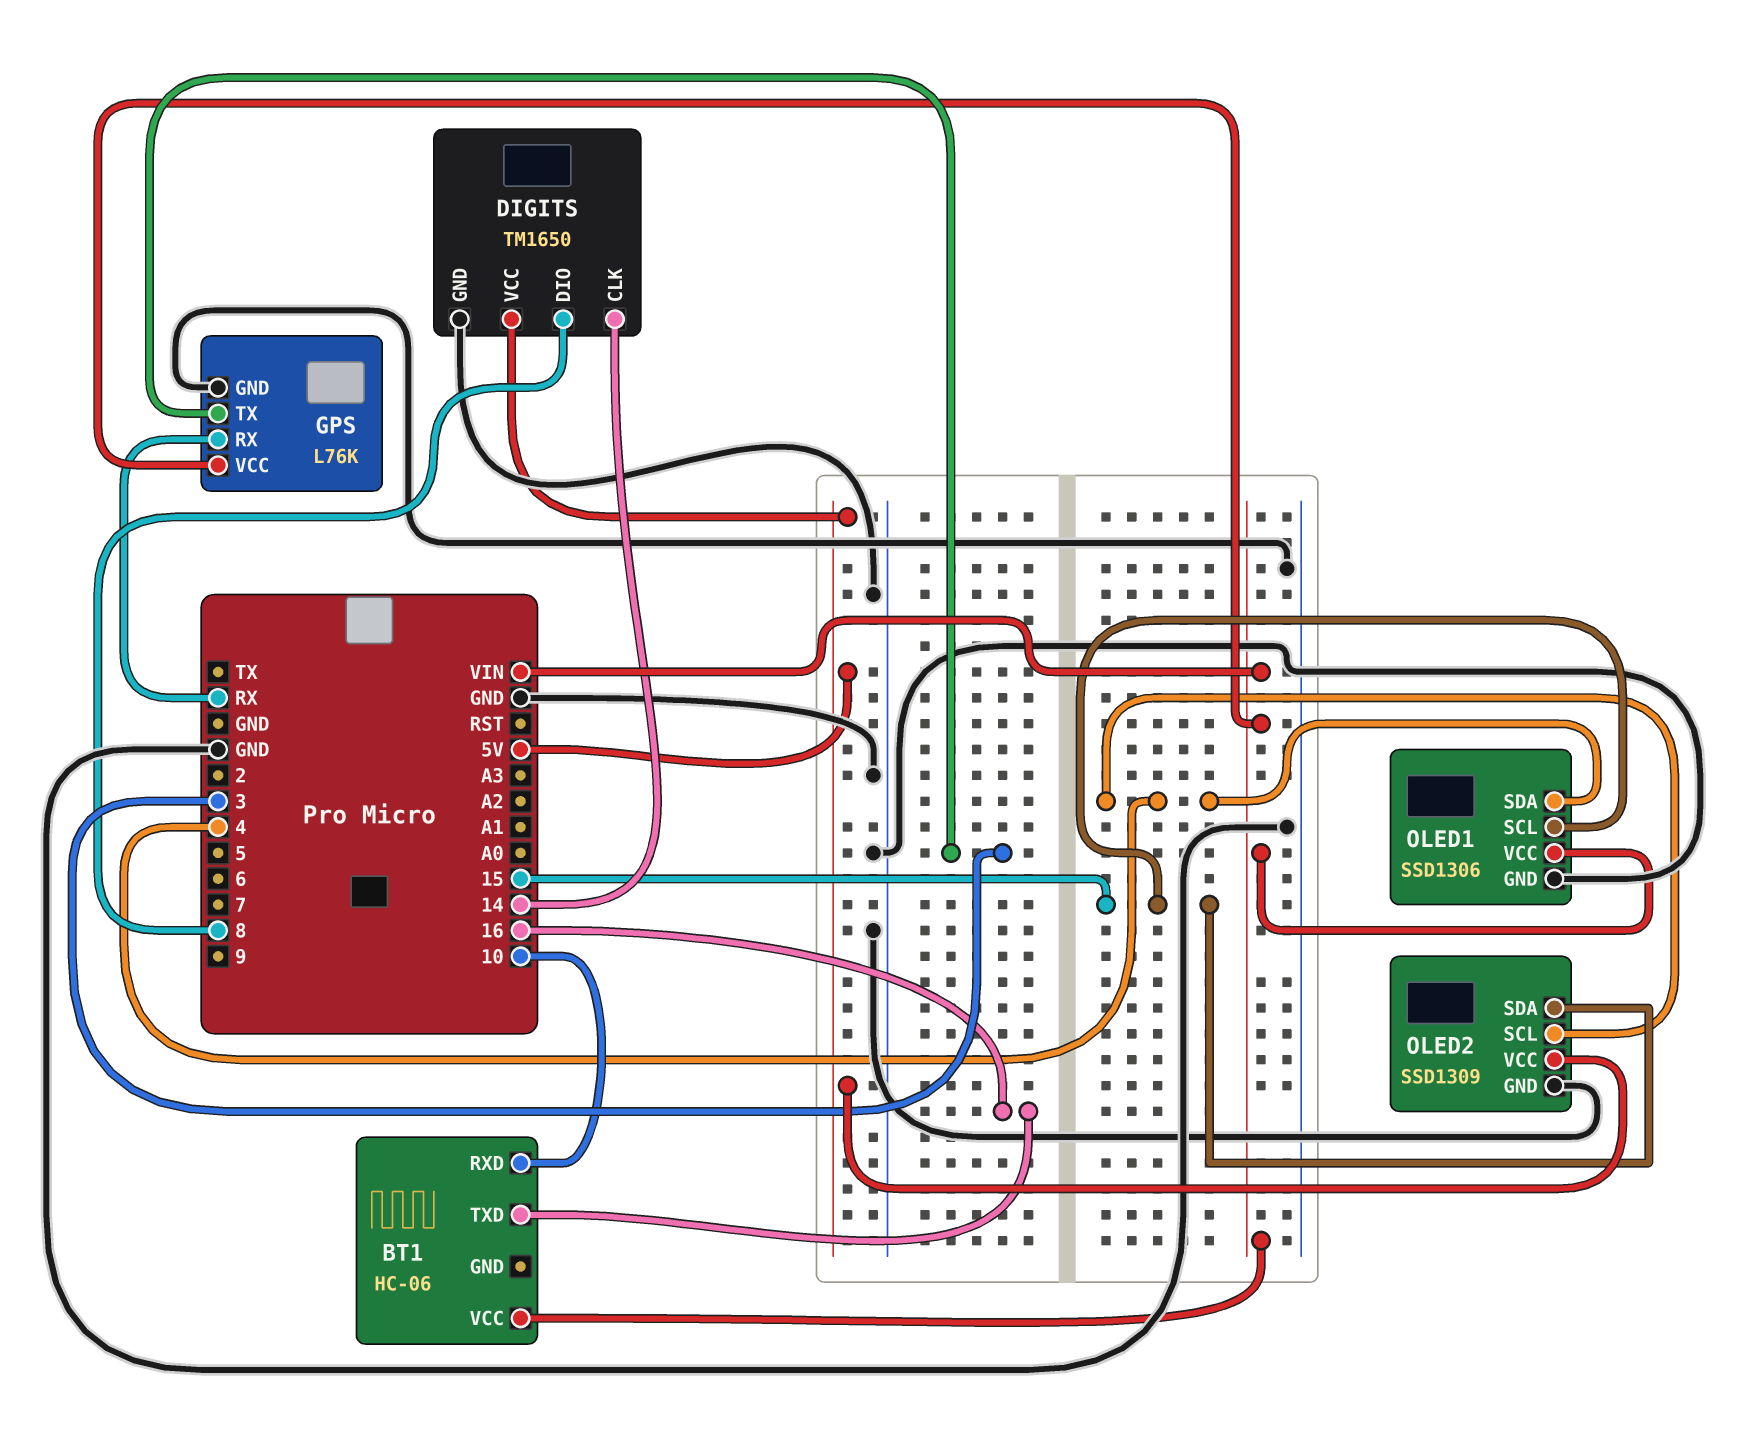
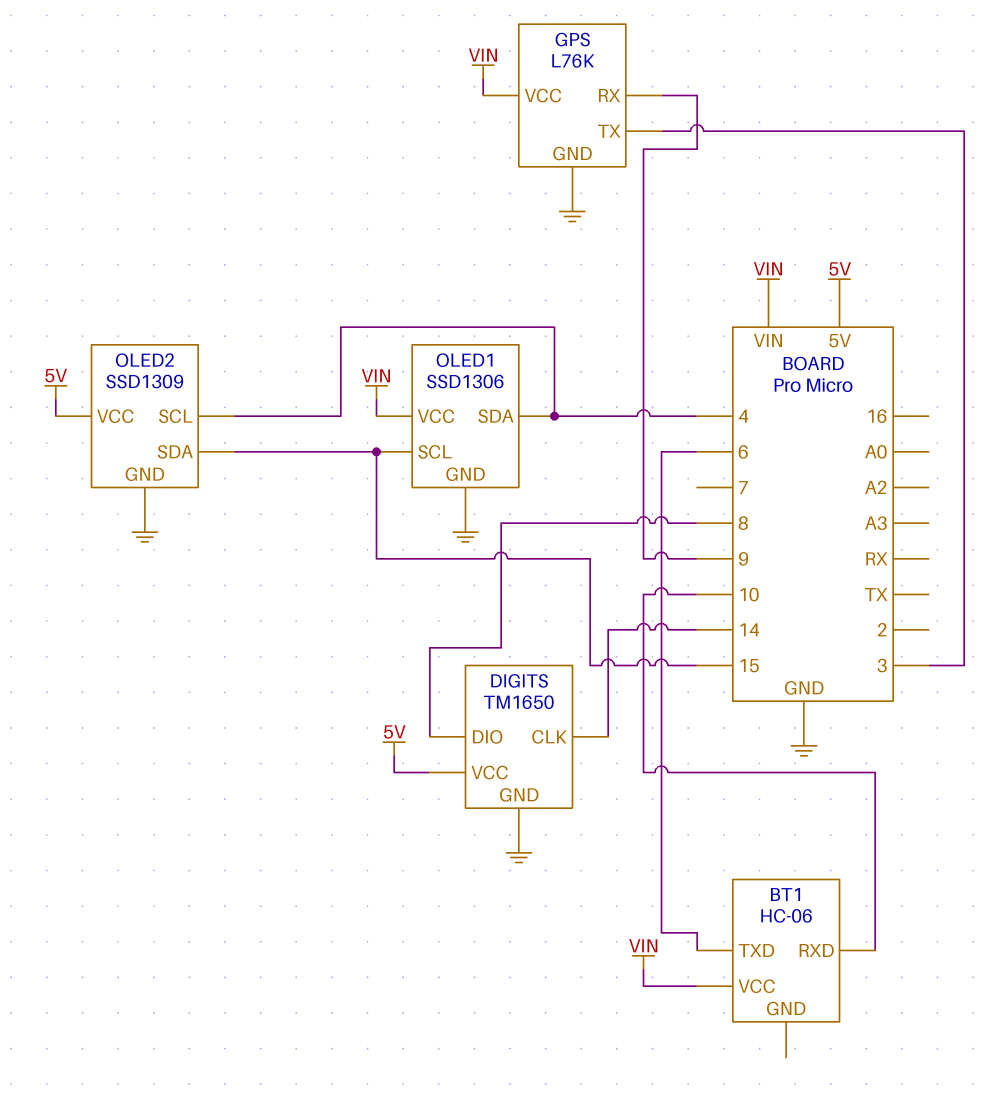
BT1 pin TXD: 16 -> 6
GPS pin RX: RX -> 9

